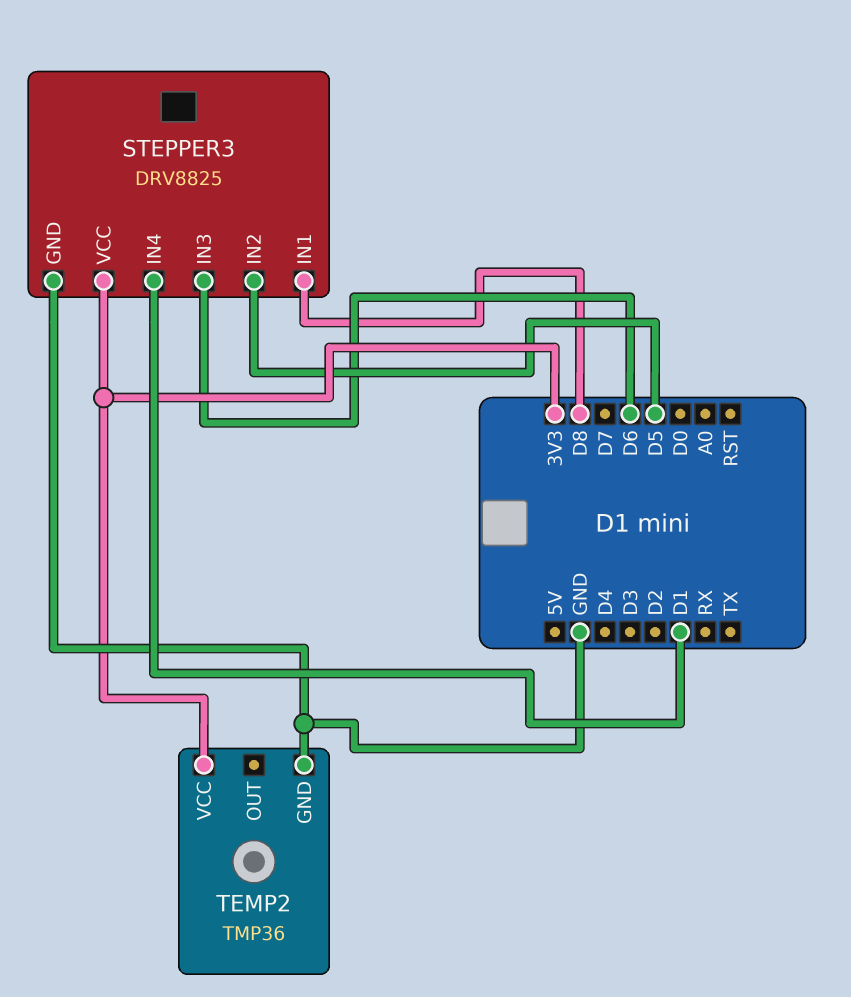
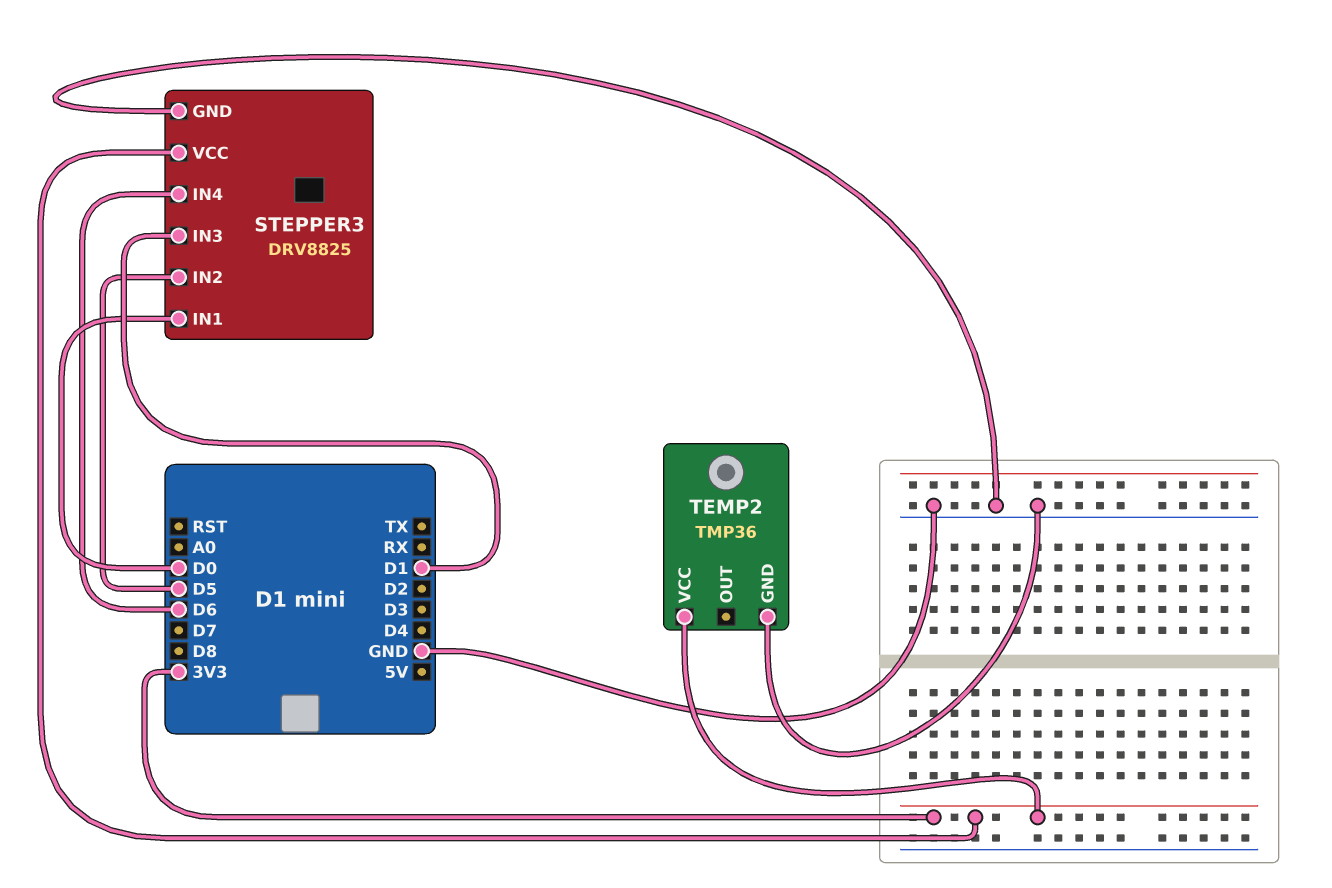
STEPPER3 pin IN1: D8 -> D0
STEPPER3 pin IN3: D6 -> D1
STEPPER3 pin IN4: D1 -> D6

